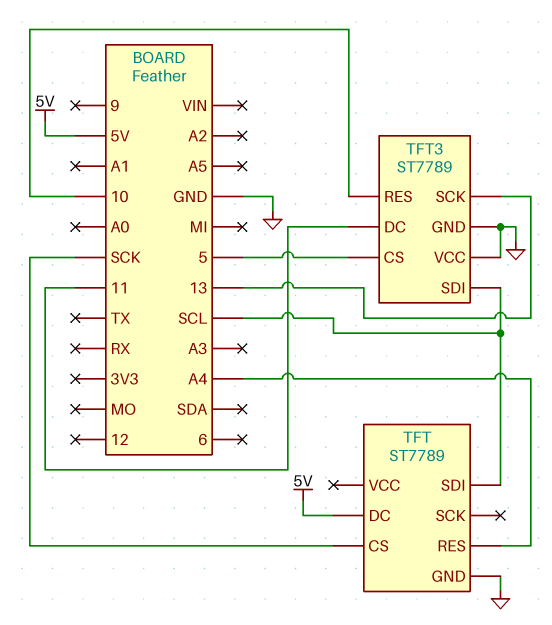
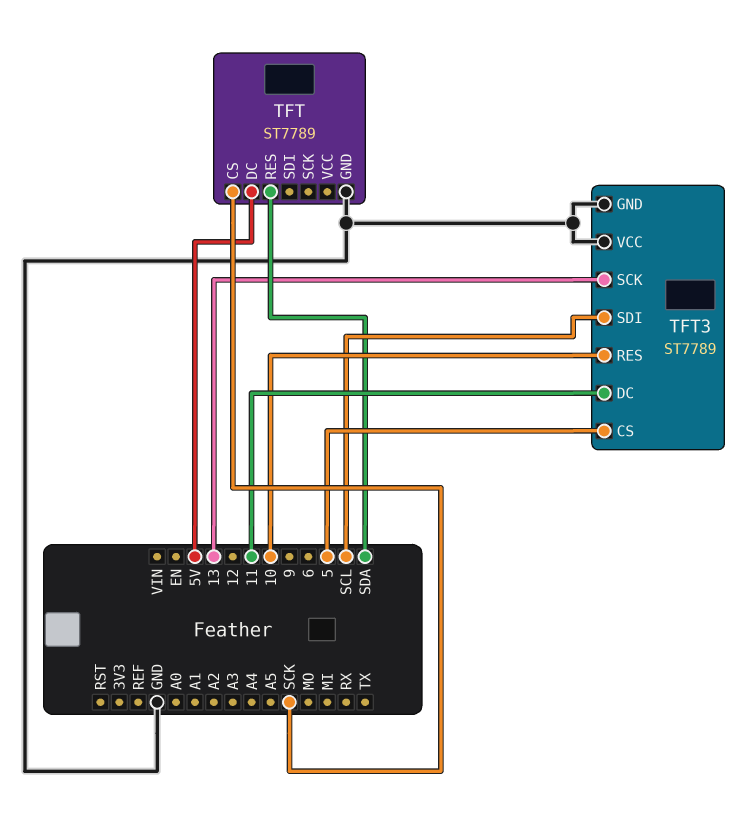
TFT pin RES: A4 -> SDA
TFT pin SDI: SCL -> none

